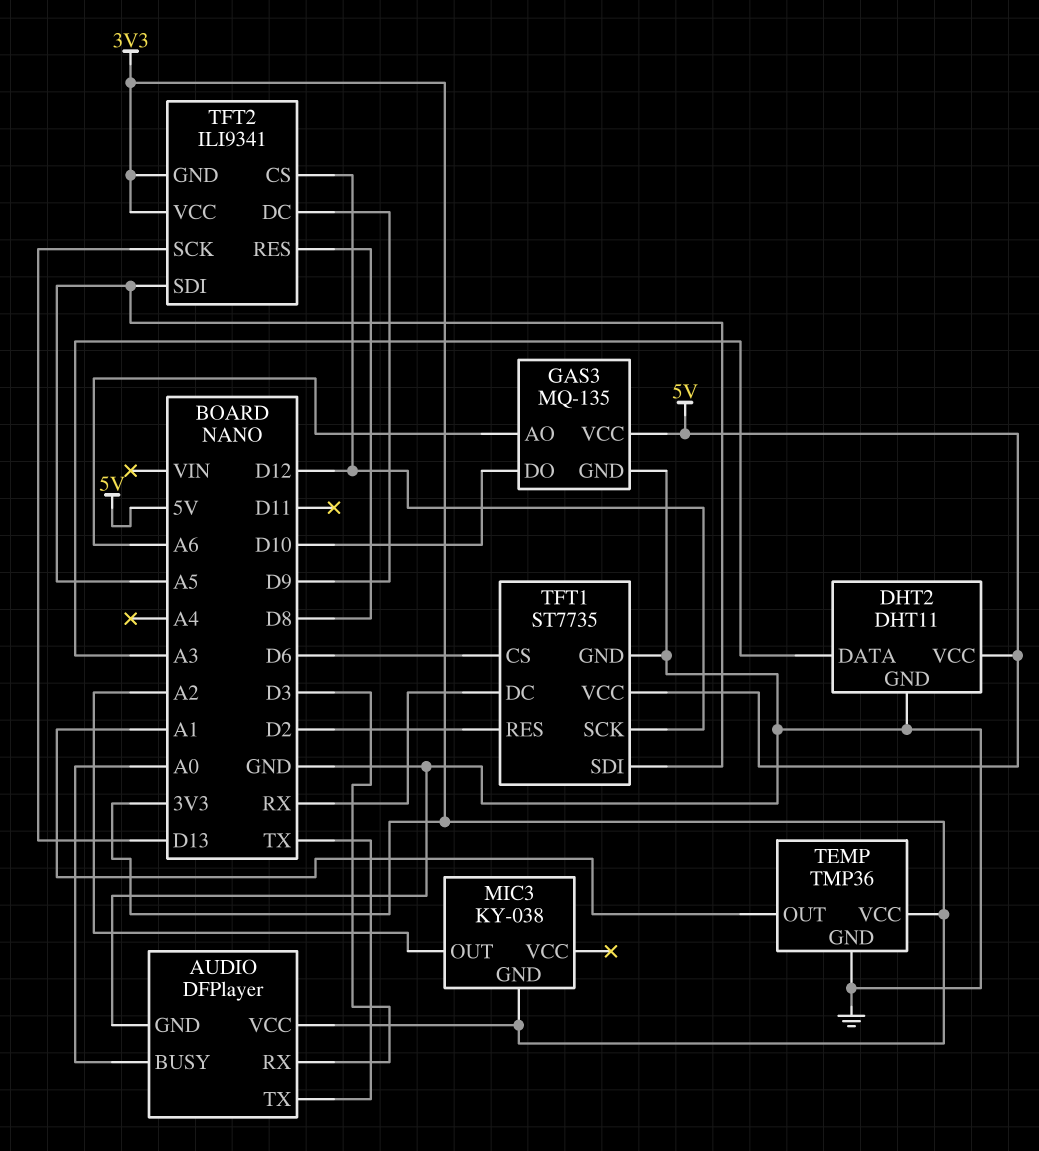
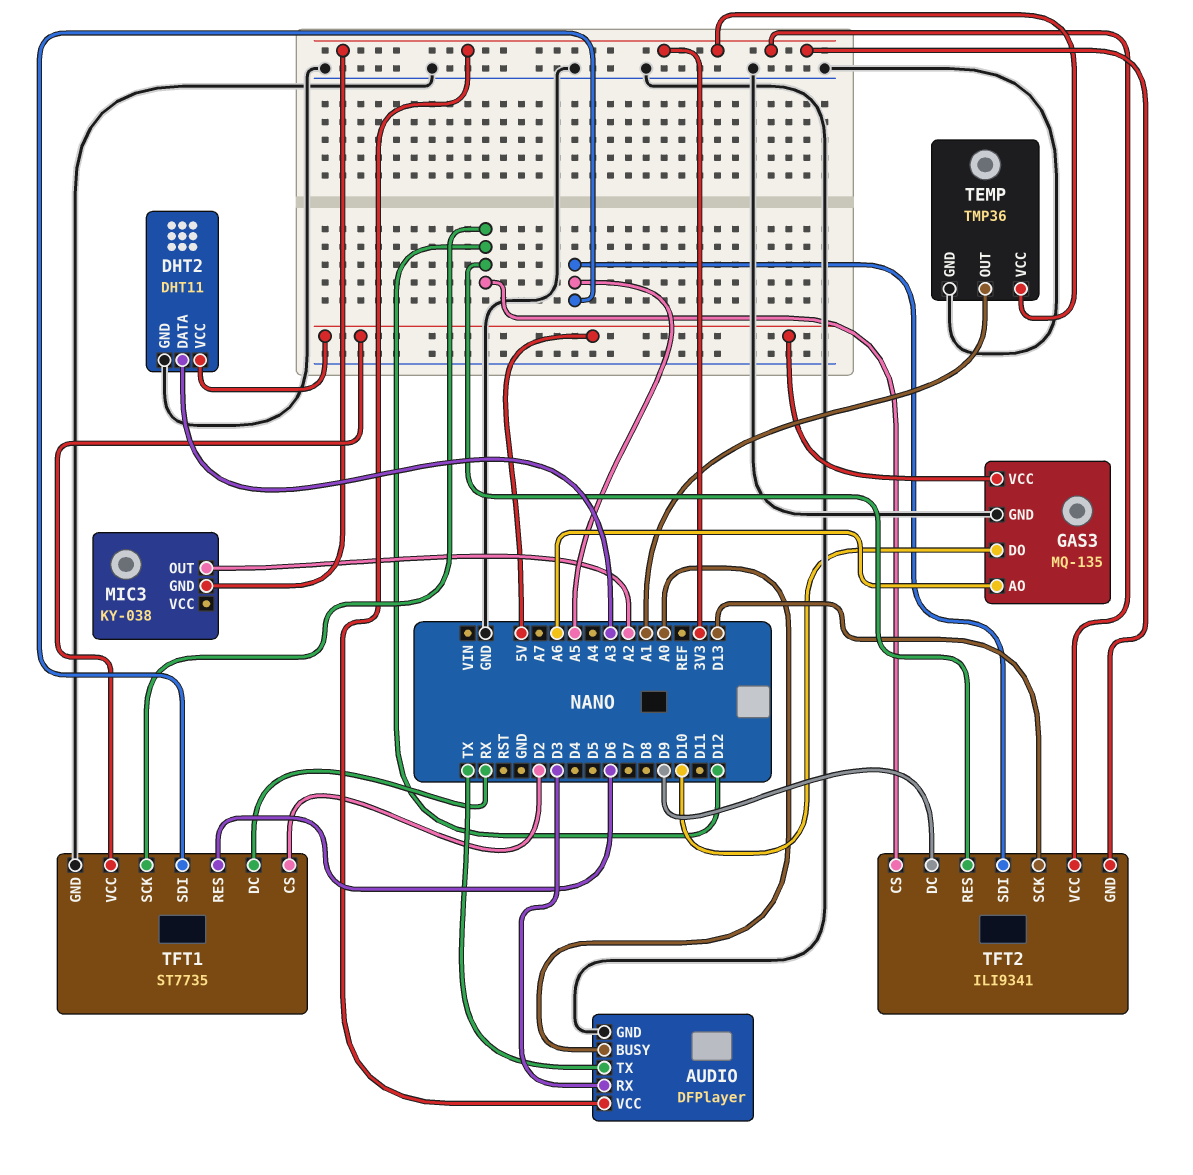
TFT1 pin CS: D6 -> D2
TFT1 pin RES: D2 -> D6
TFT2 pin RES: D8 -> D12

